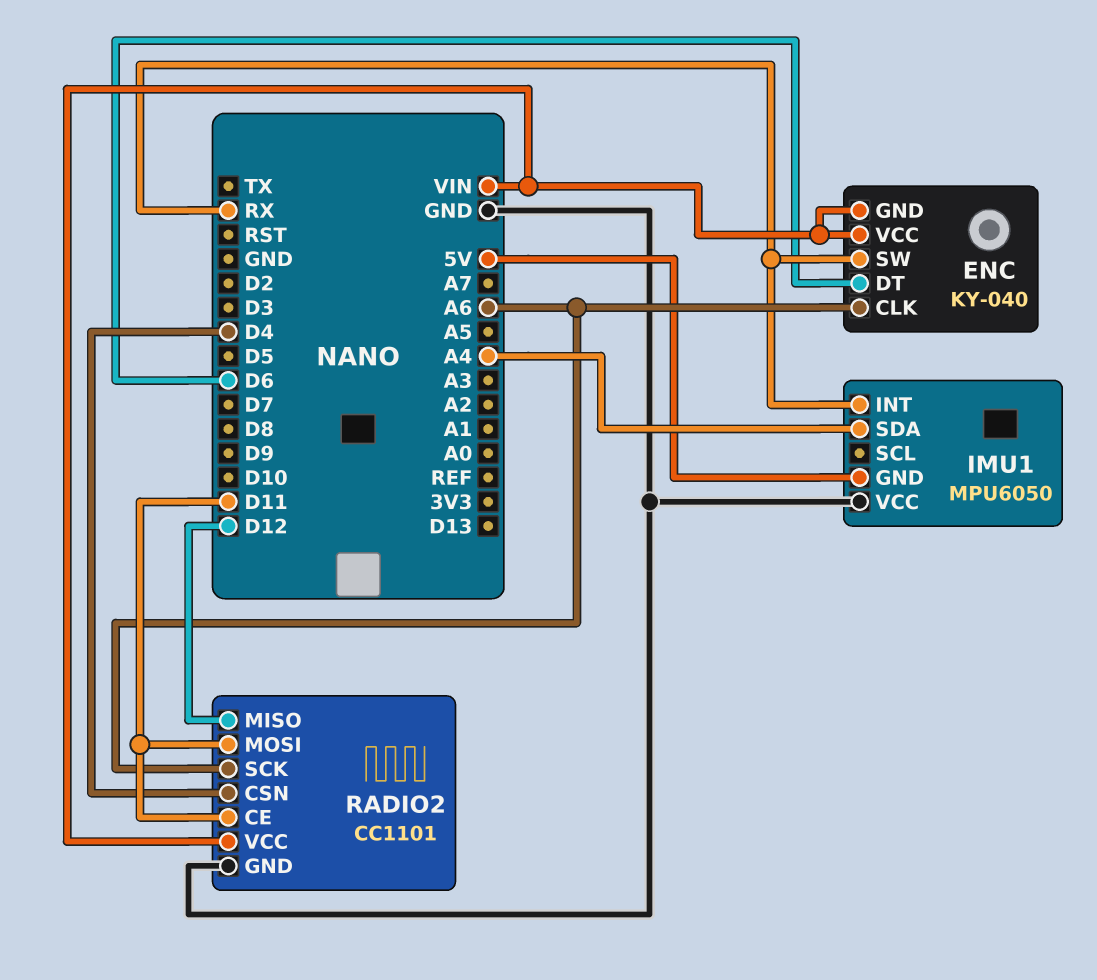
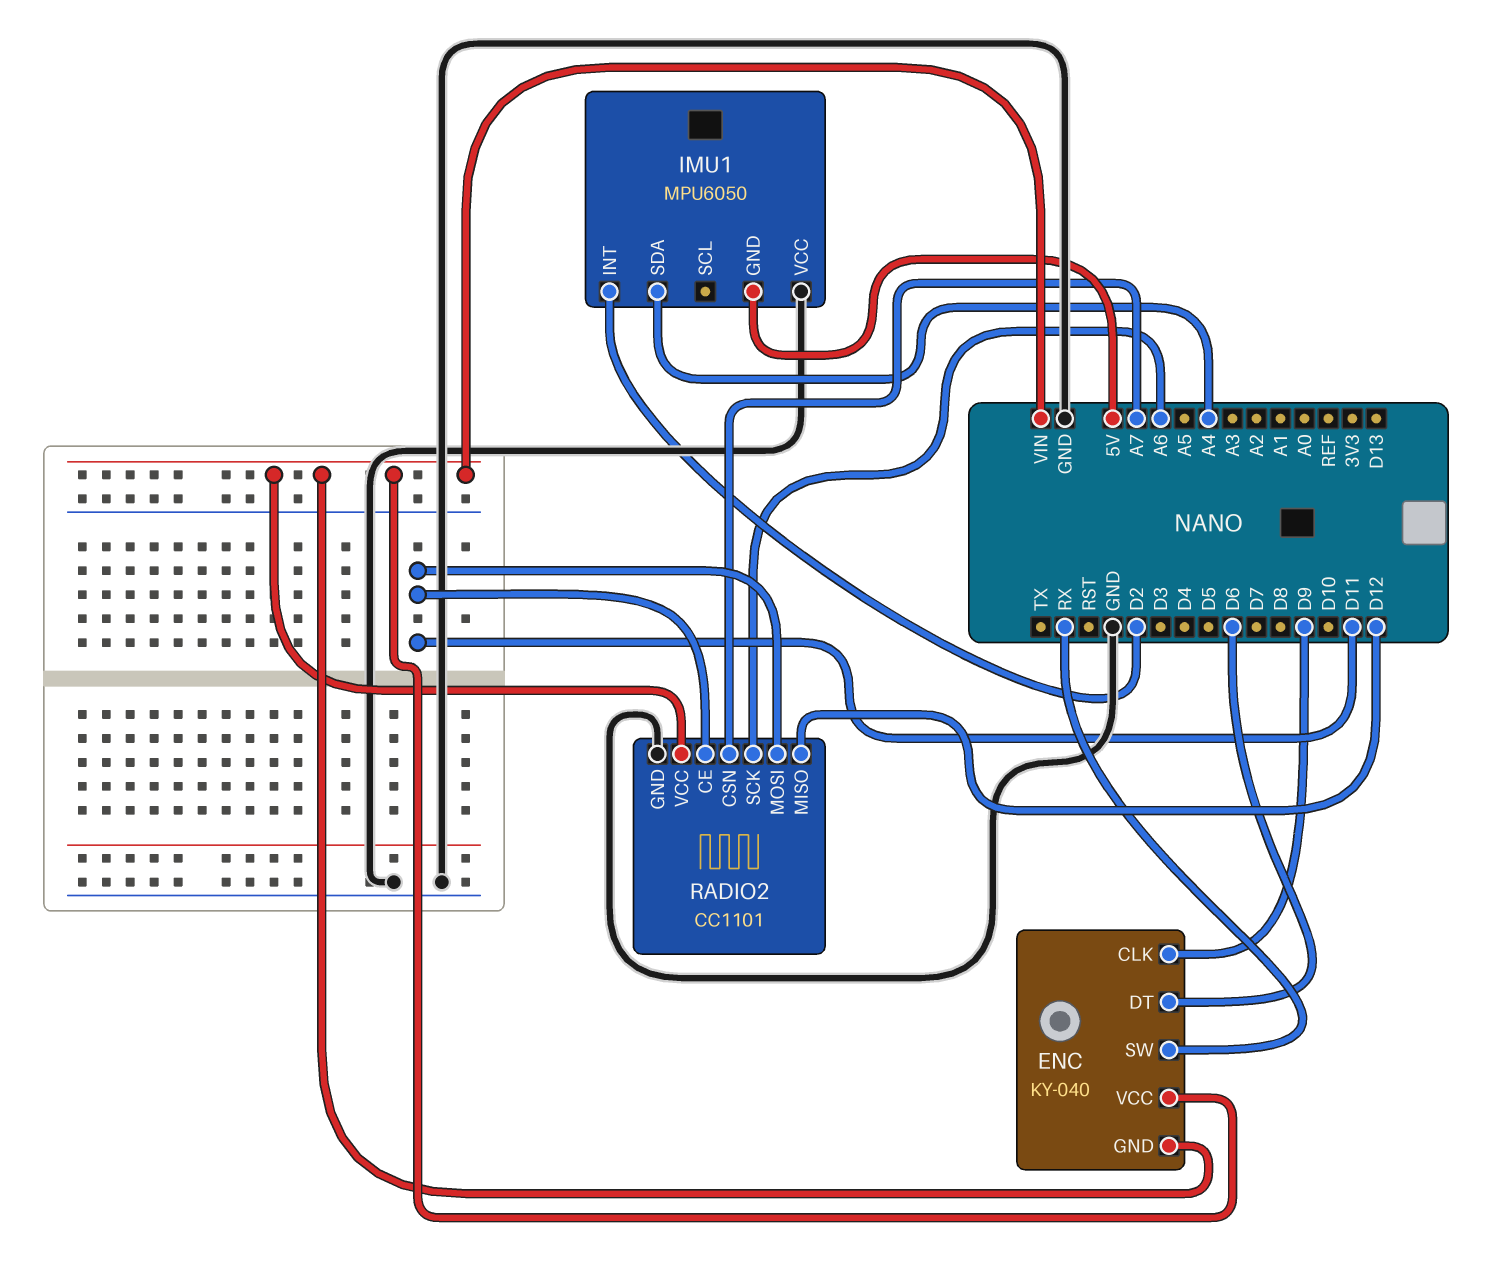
ENC pin CLK: A6 -> D9
IMU1 pin INT: RX -> D2
RADIO2 pin CSN: D4 -> A7

